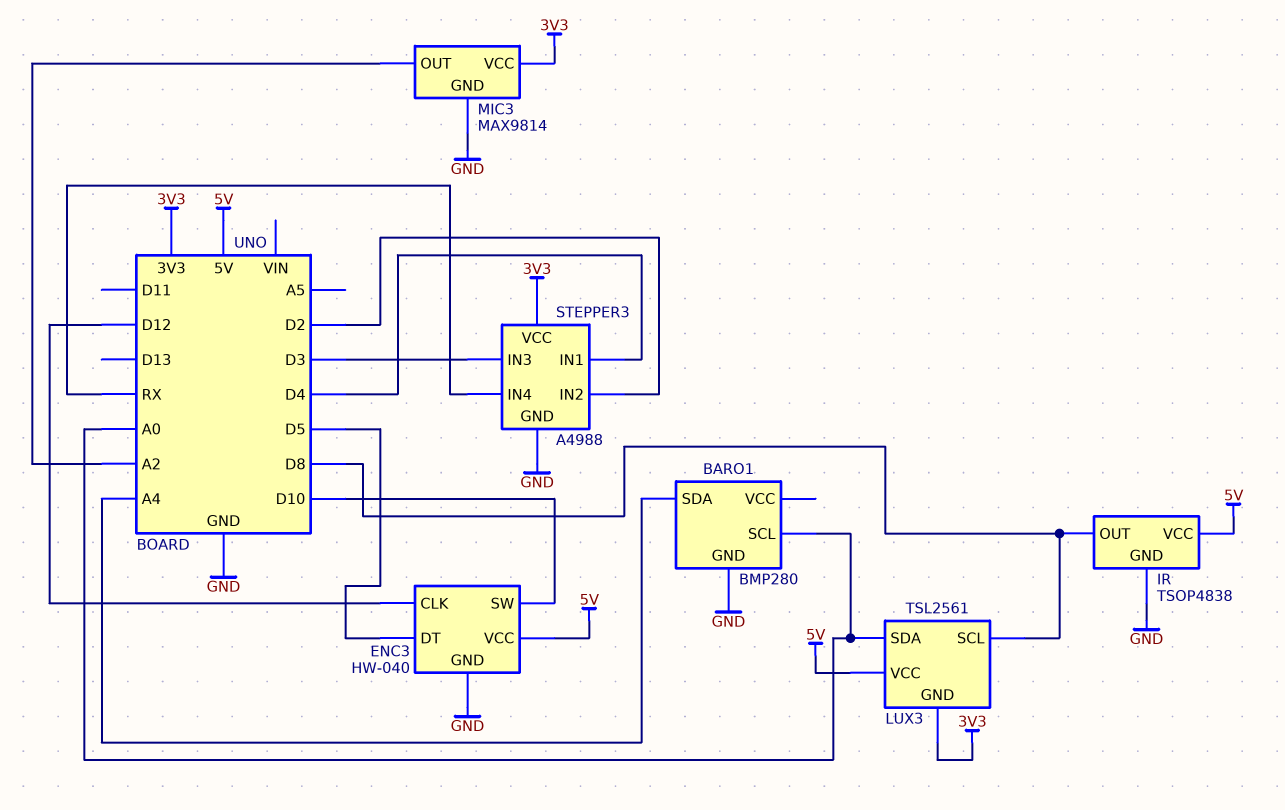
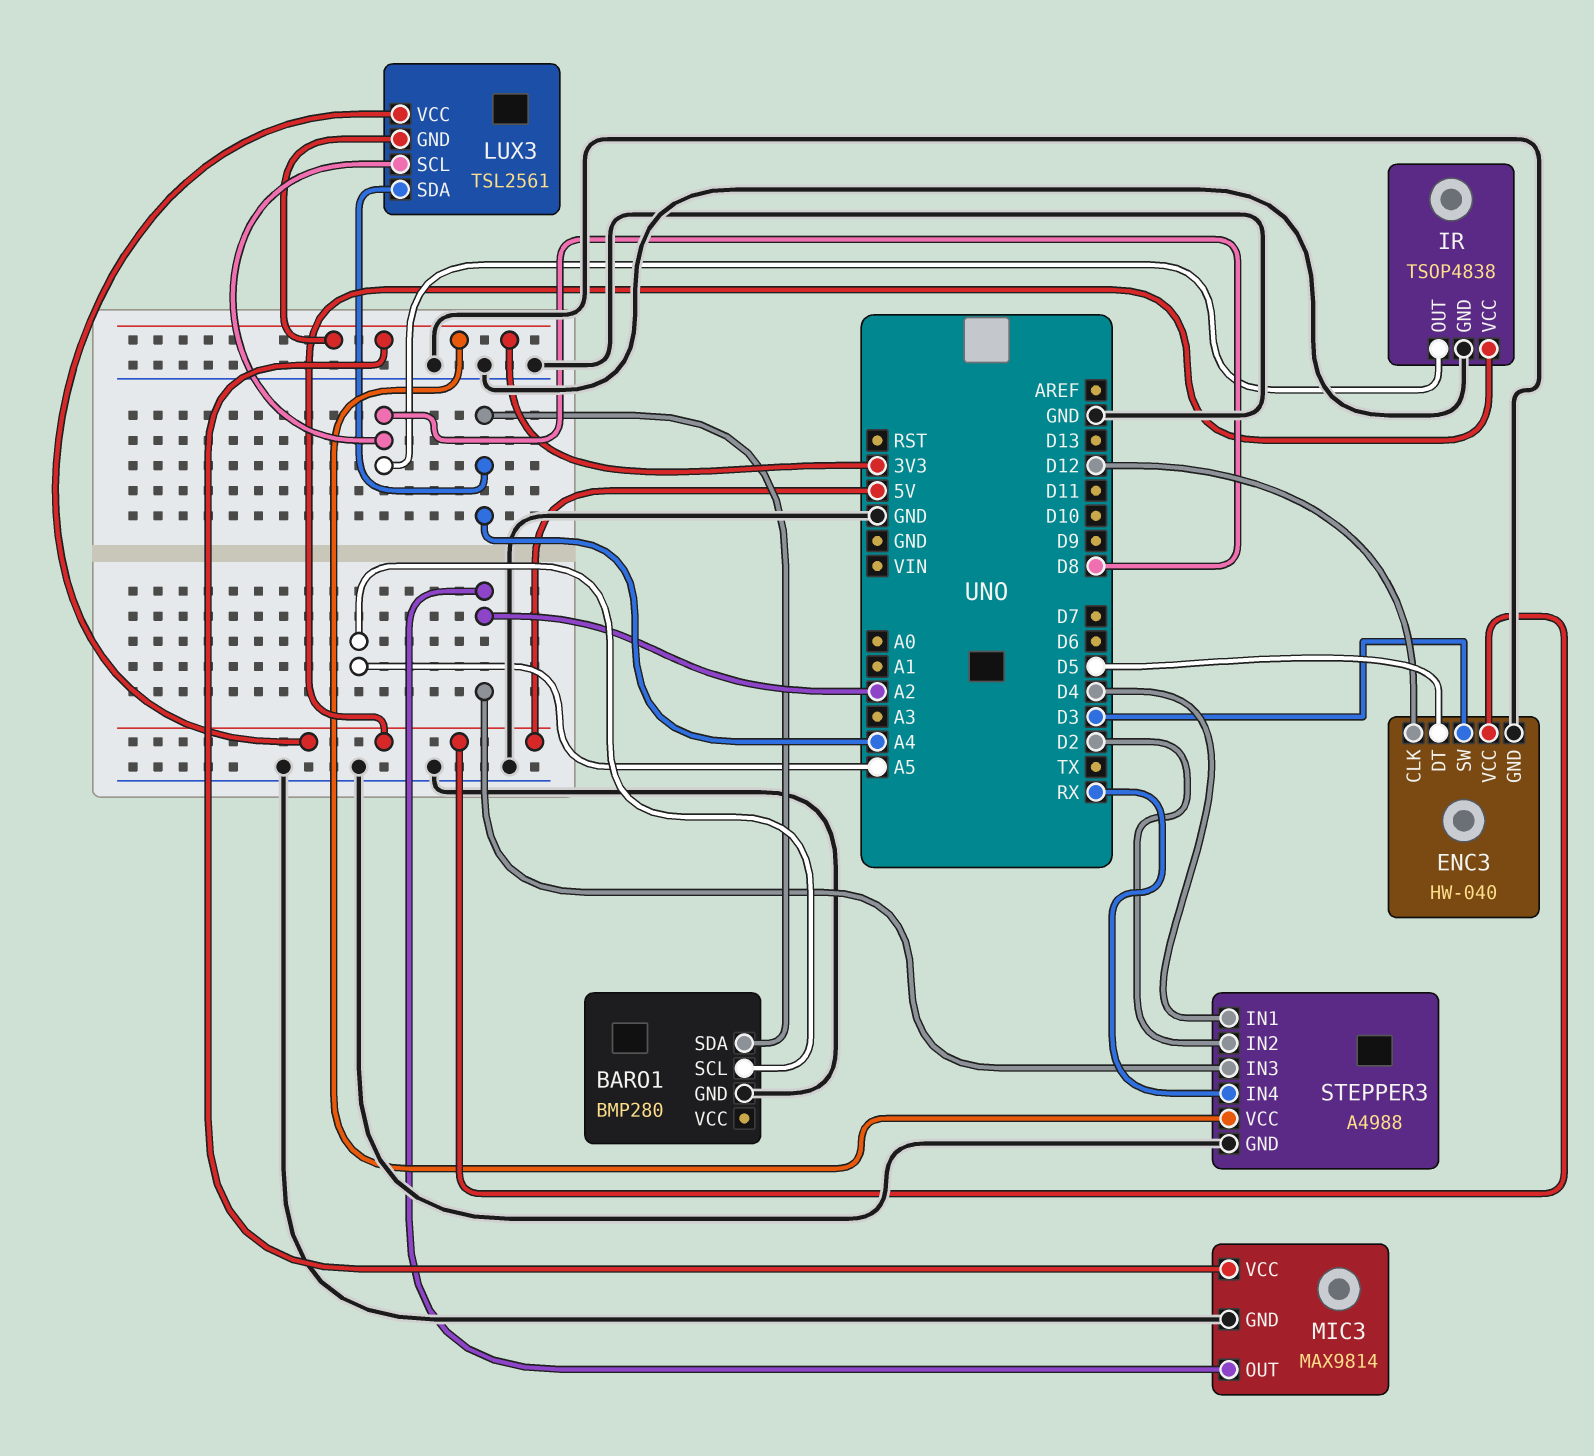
BARO1 pin SCL: A0 -> A5
ENC3 pin SW: D10 -> D3
LUX3 pin SDA: A0 -> A4
STEPPER3 pin IN3: D3 -> A2

